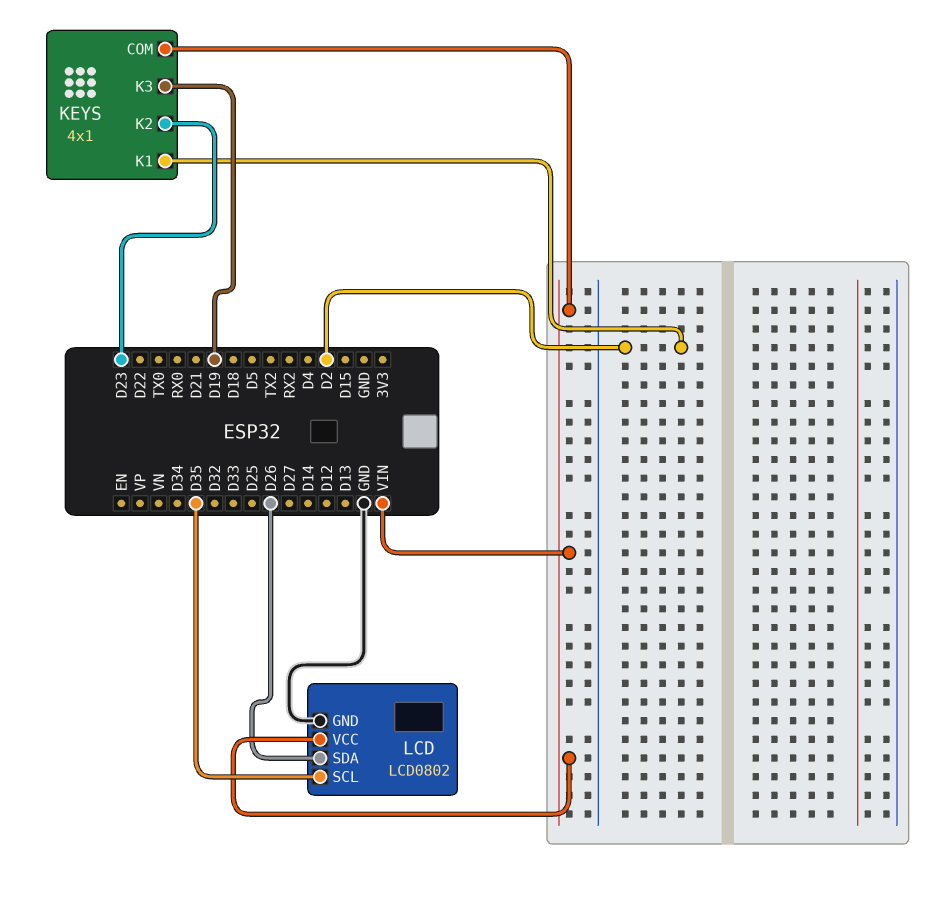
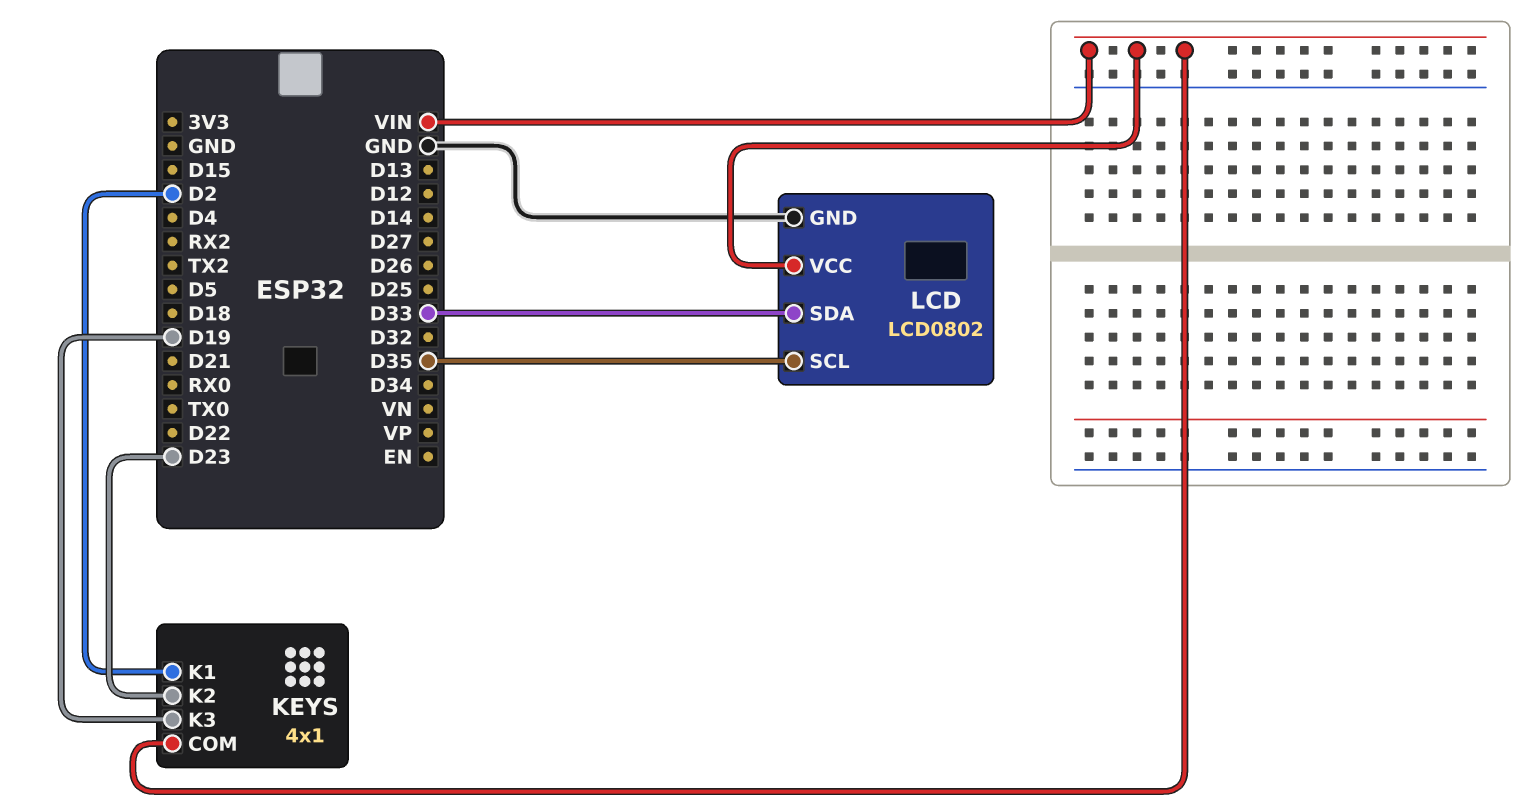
LCD pin SDA: D26 -> D33

